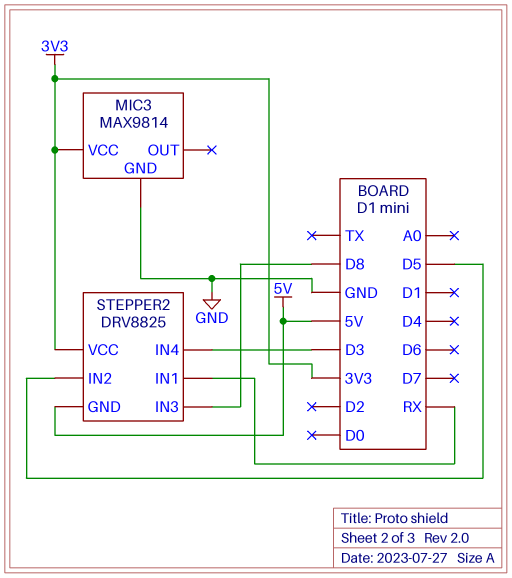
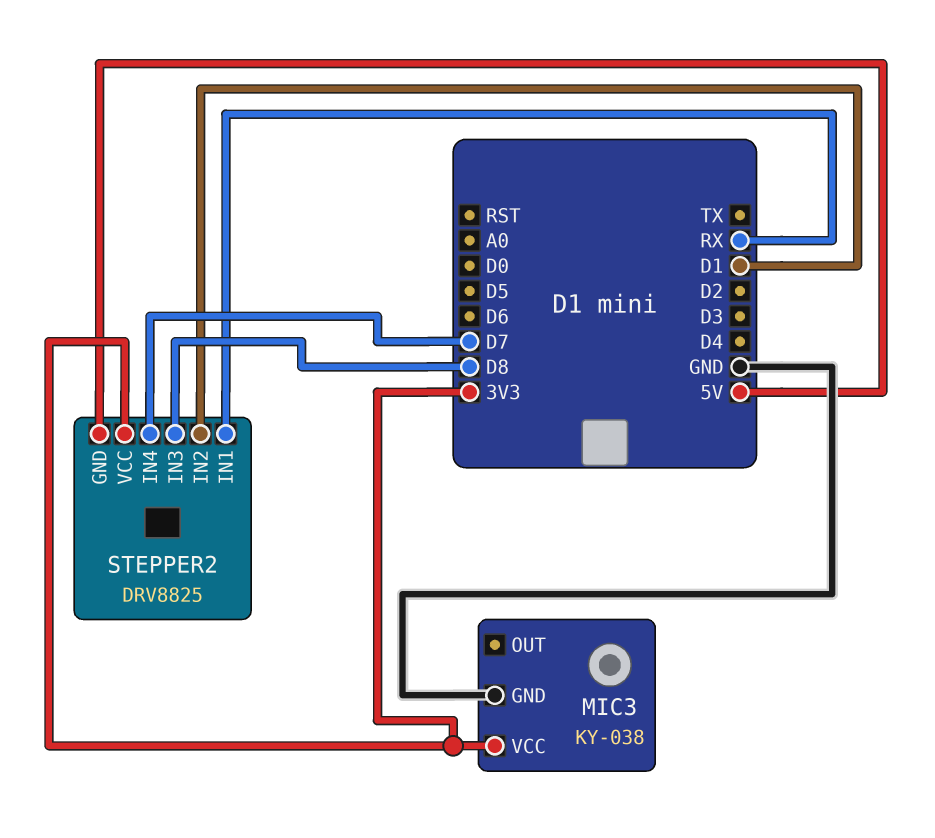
MIC3: MAX9814 -> KY-038
STEPPER2 pin IN2: D5 -> D1
STEPPER2 pin IN4: D3 -> D7

